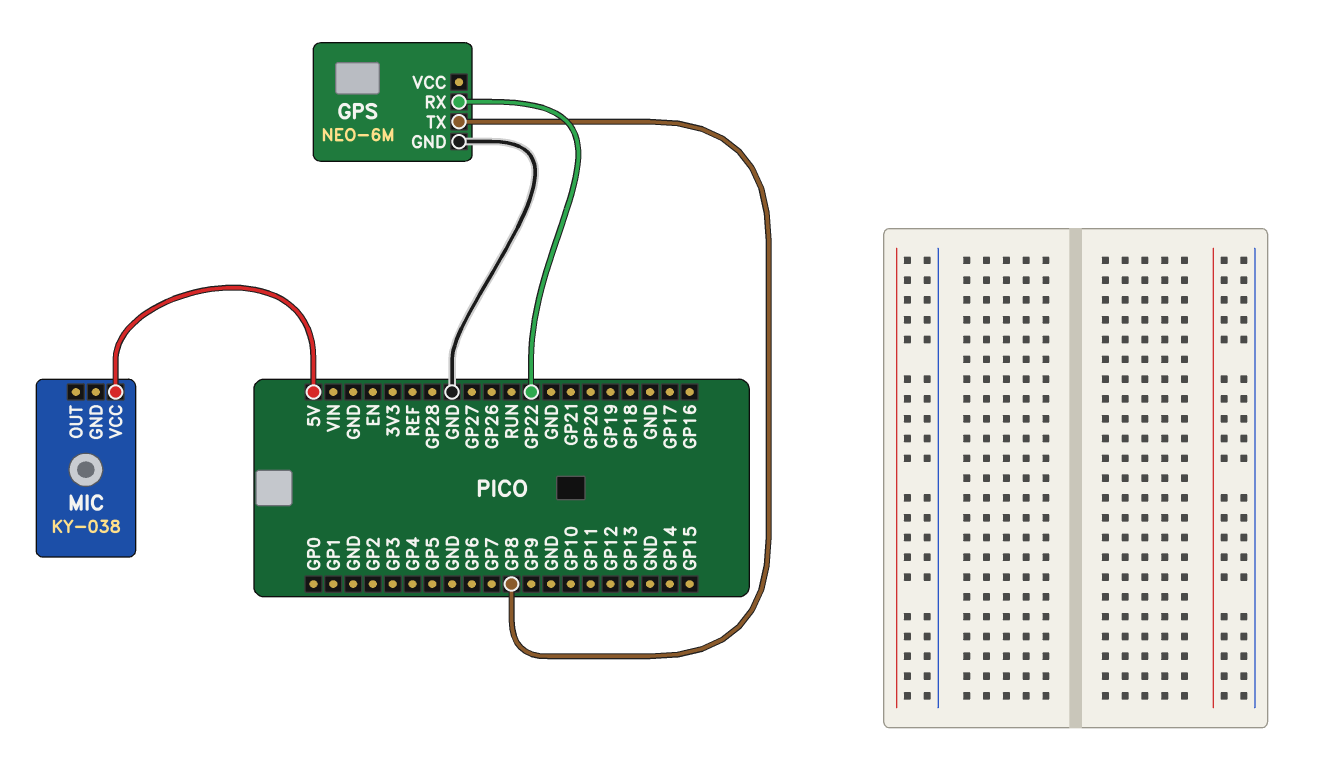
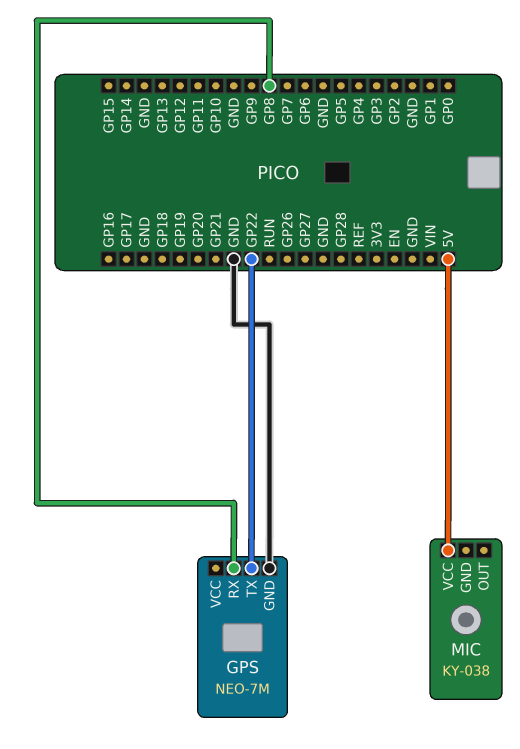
GPS: NEO-6M -> NEO-7M
GPS pin RX: GP22 -> GP8
GPS pin TX: GP8 -> GP22

